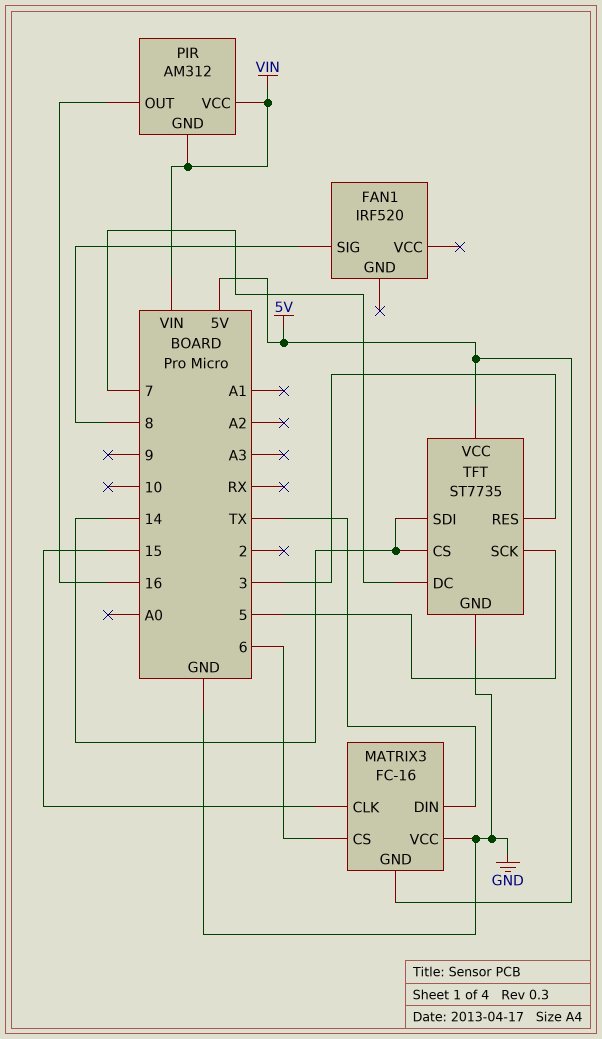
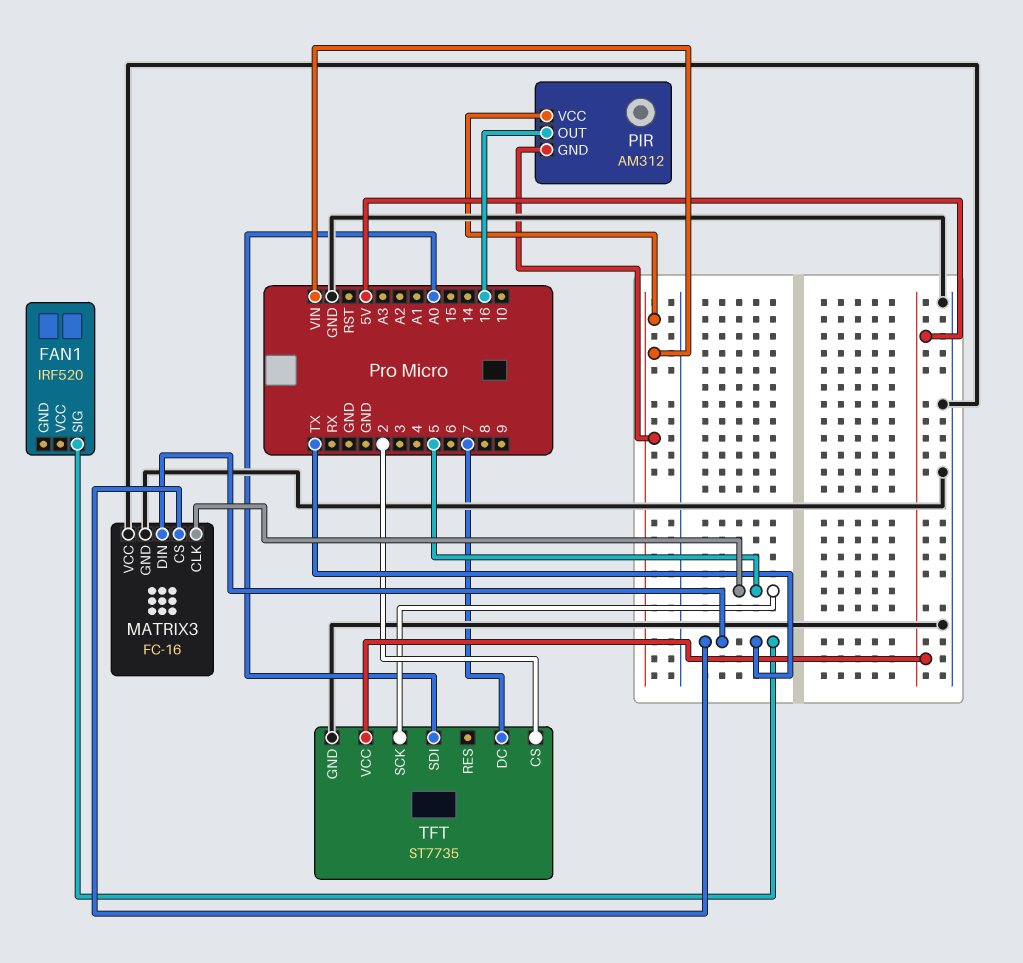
FAN1 pin SIG: 8 -> TX
MATRIX3 pin CLK: 15 -> 5
MATRIX3 pin CS: 6 -> TX
MATRIX3 pin GND: 5V -> GND
TFT pin CS: 14 -> 2
TFT pin RES: 3 -> none
TFT pin SDI: 14 -> A0

